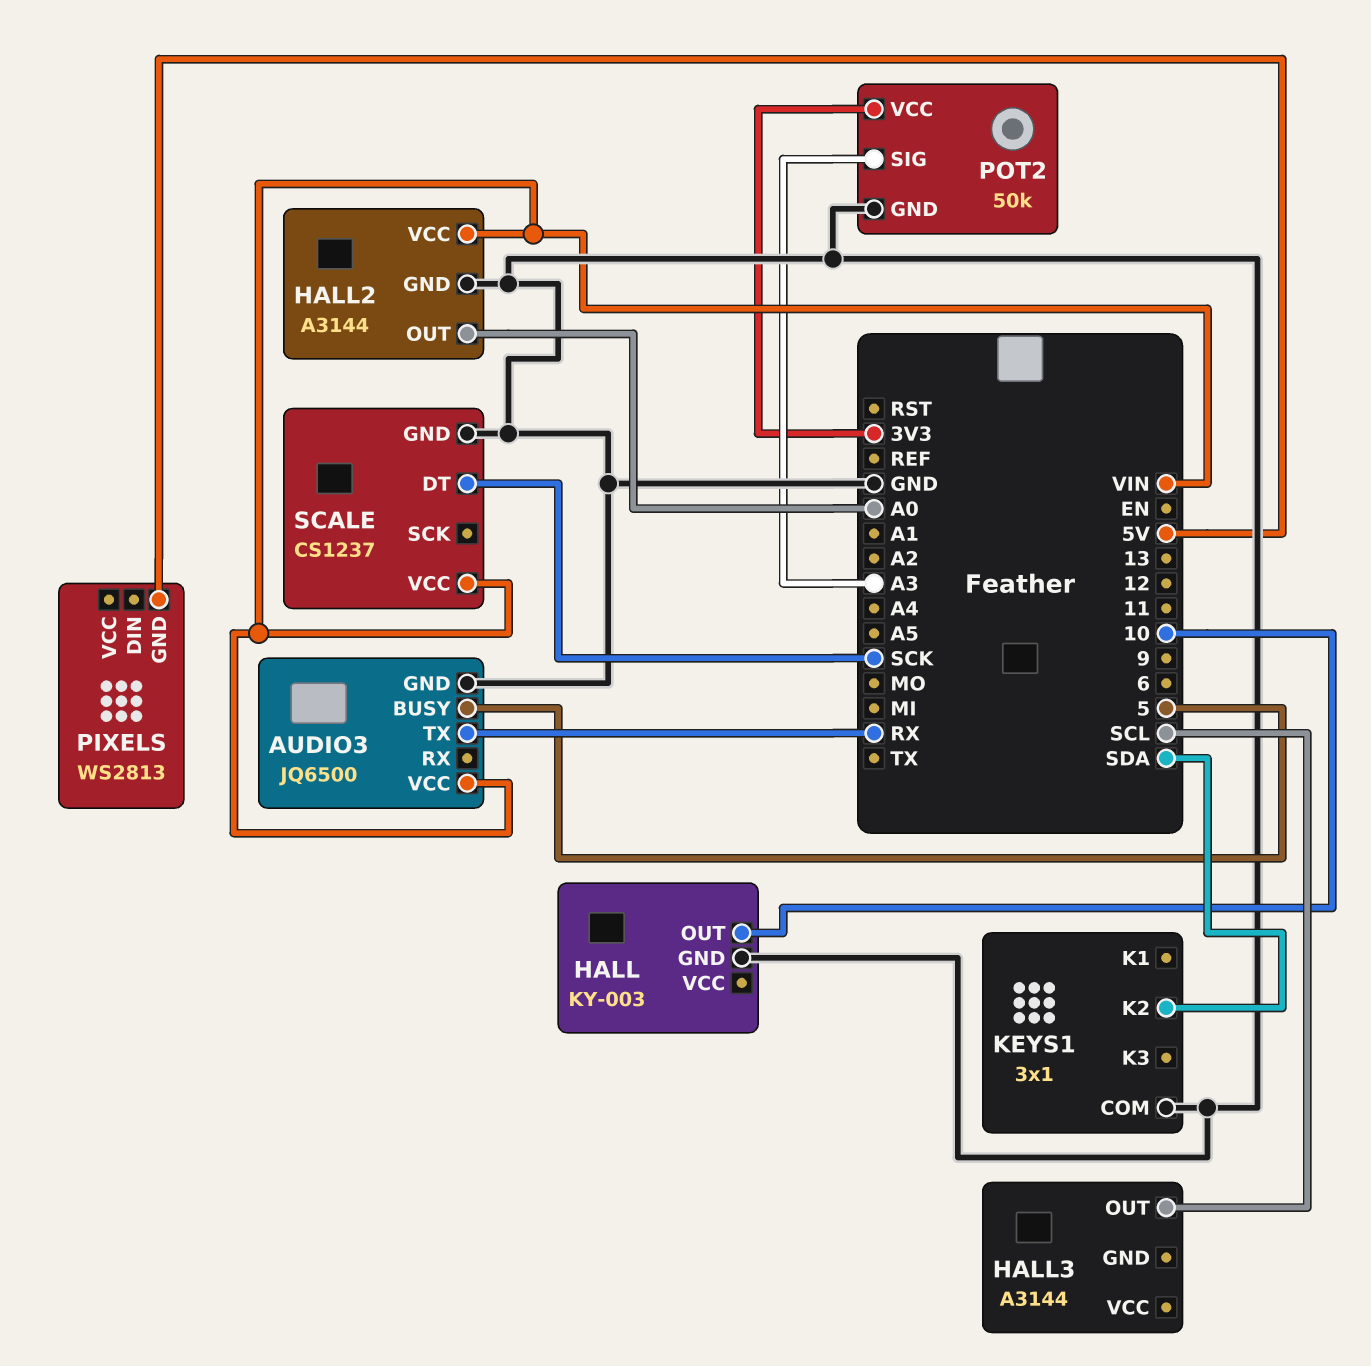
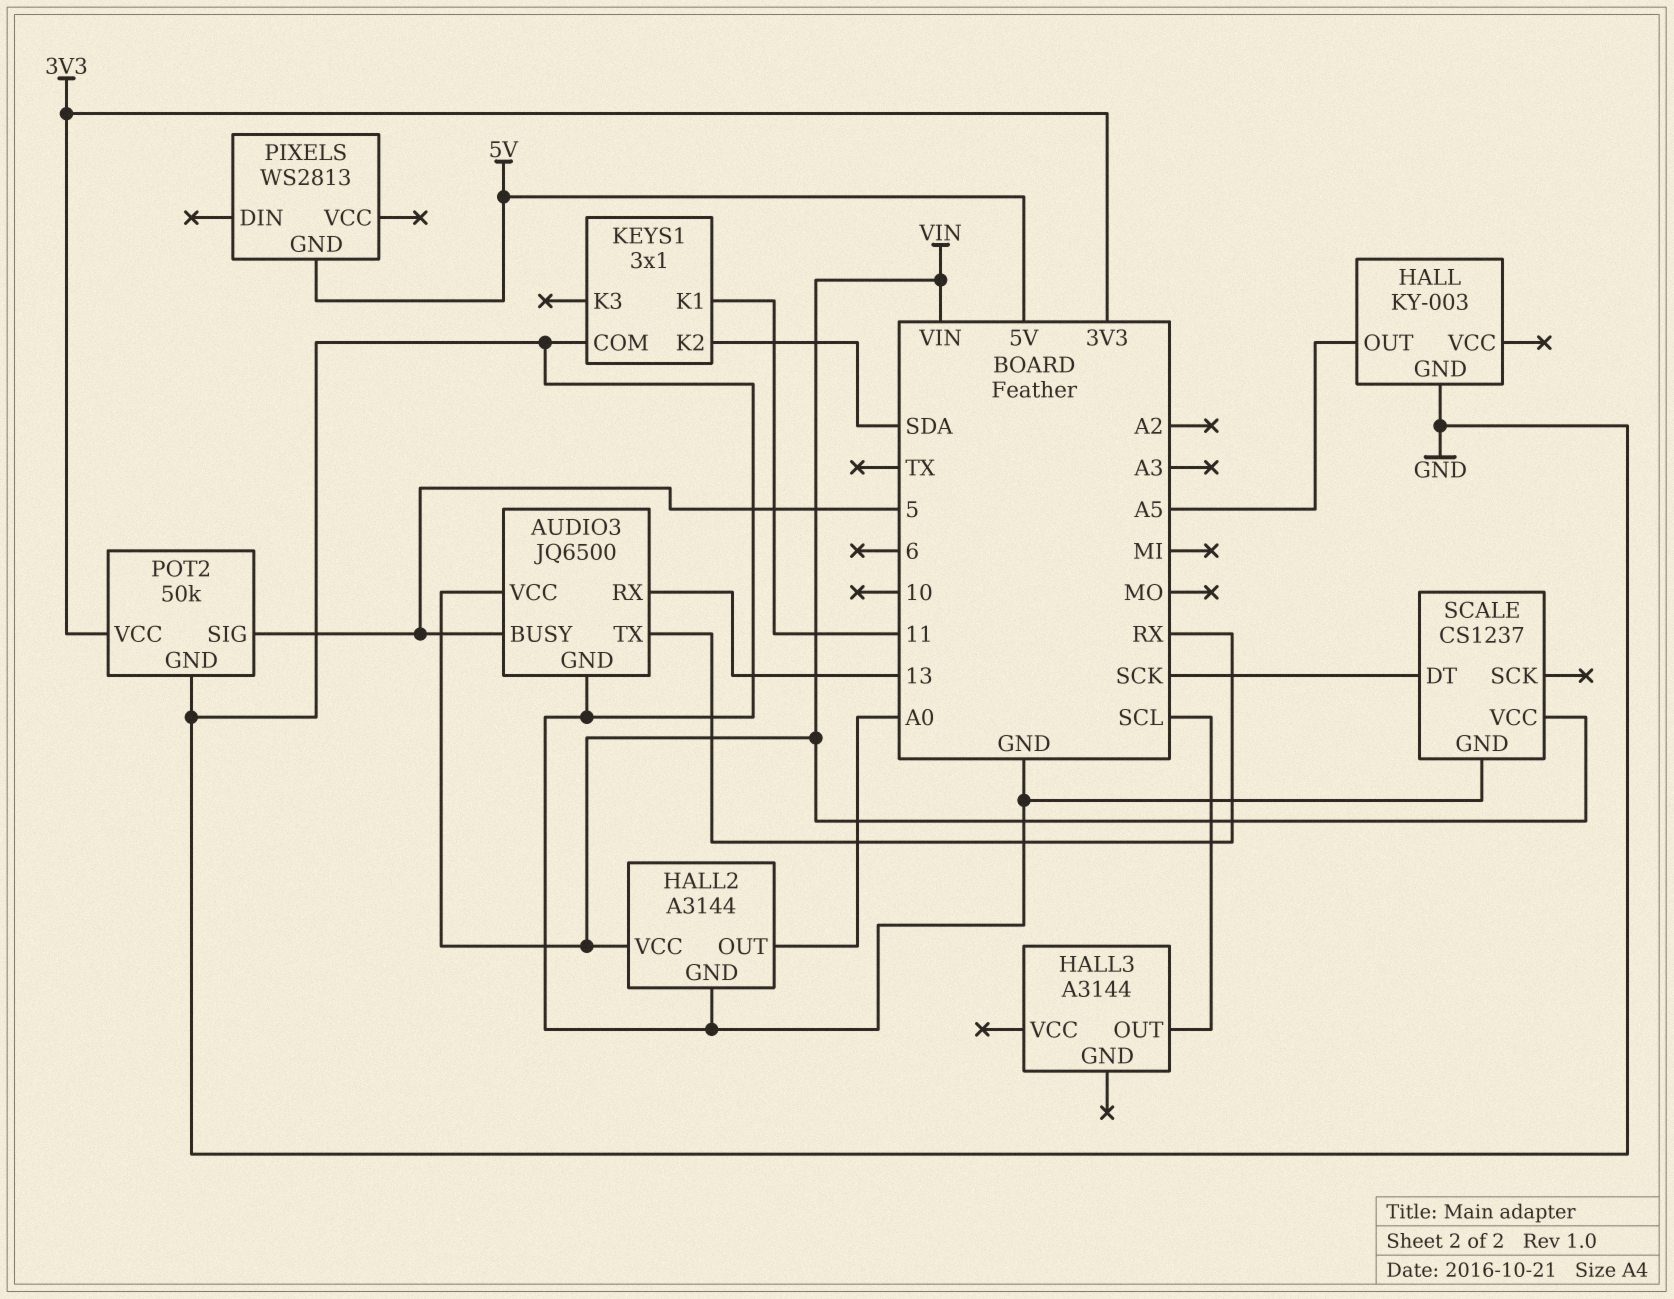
AUDIO3 pin RX: none -> 13
HALL pin OUT: 10 -> A5
KEYS1 pin K1: none -> 11
POT2 pin SIG: A3 -> 5

